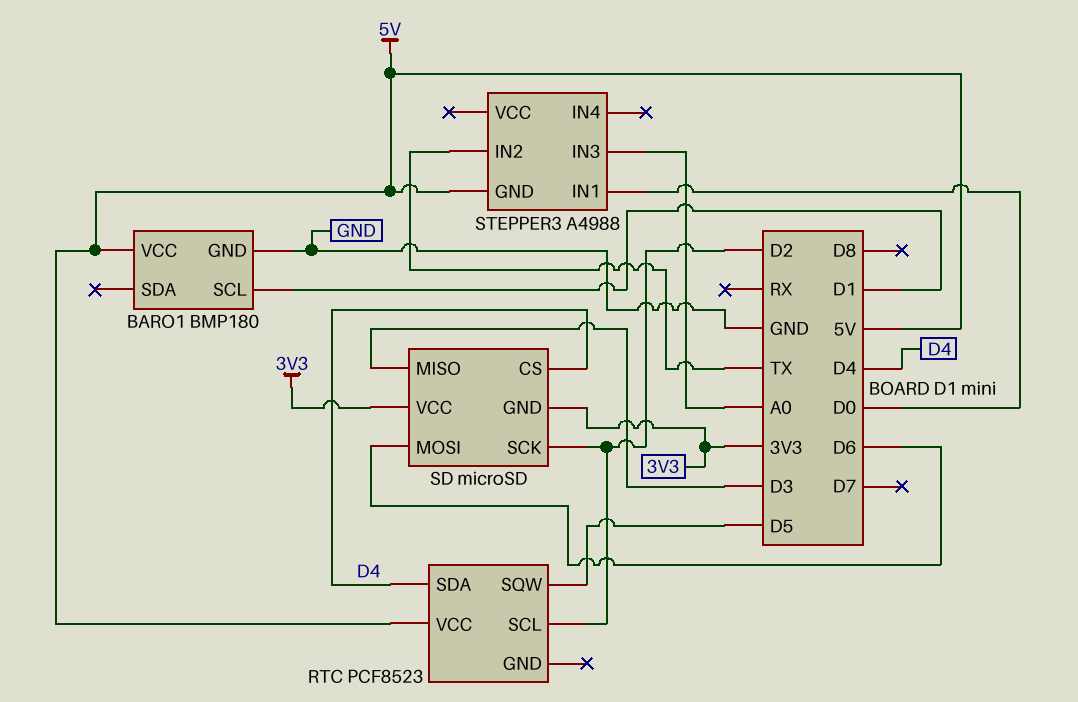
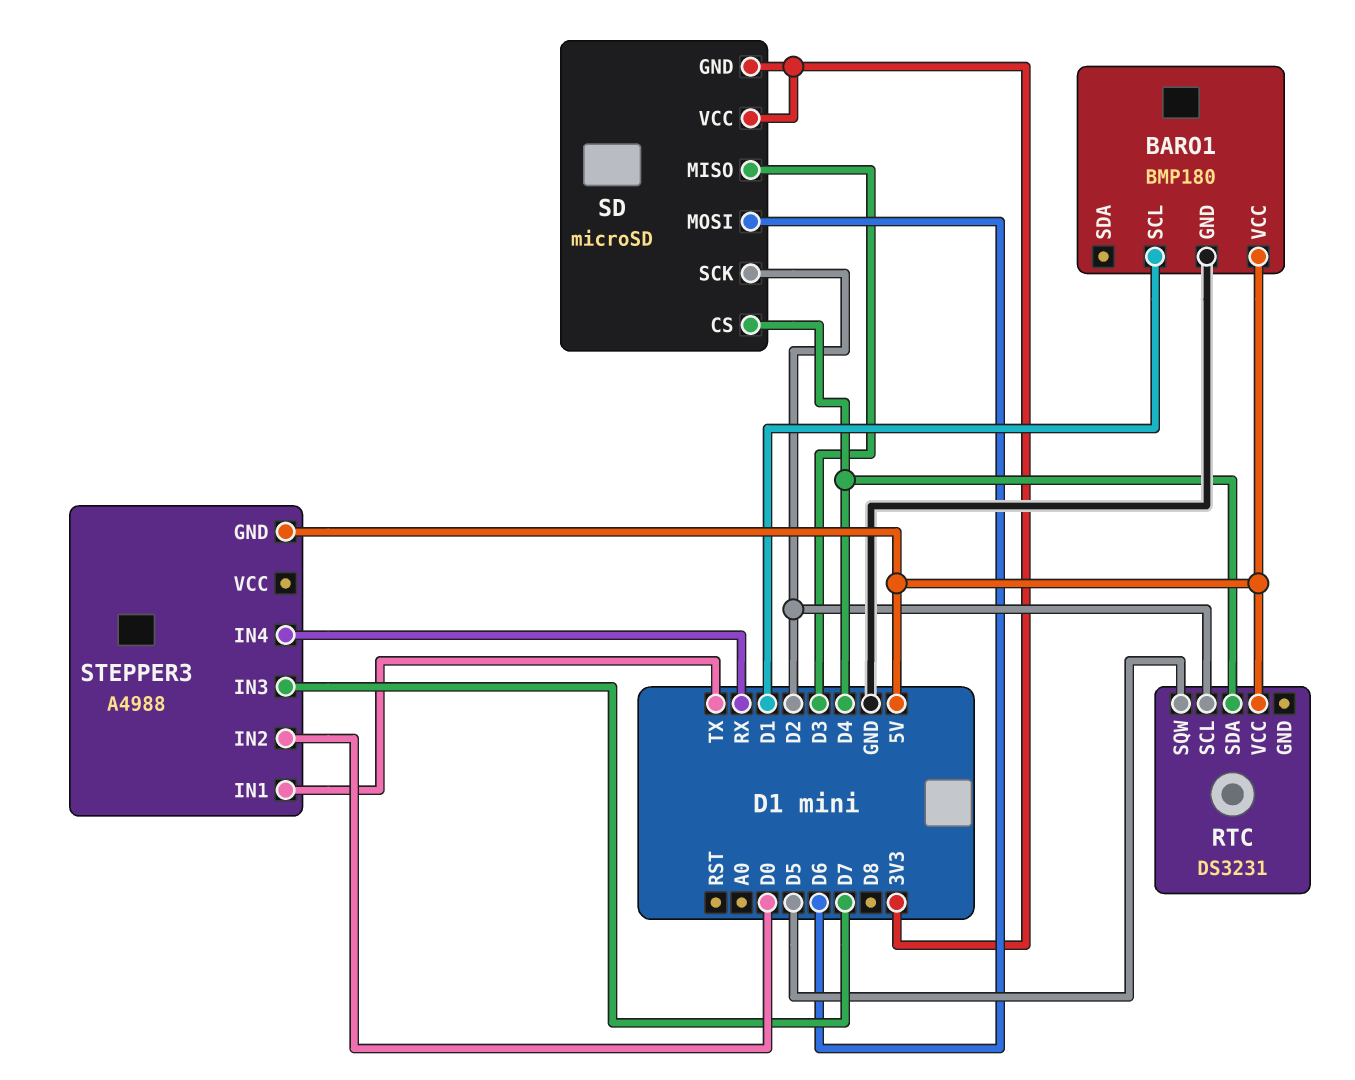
RTC: PCF8523 -> DS3231
STEPPER3 pin IN1: D0 -> TX
STEPPER3 pin IN2: TX -> D0
STEPPER3 pin IN3: A0 -> D7
STEPPER3 pin IN4: none -> RX

